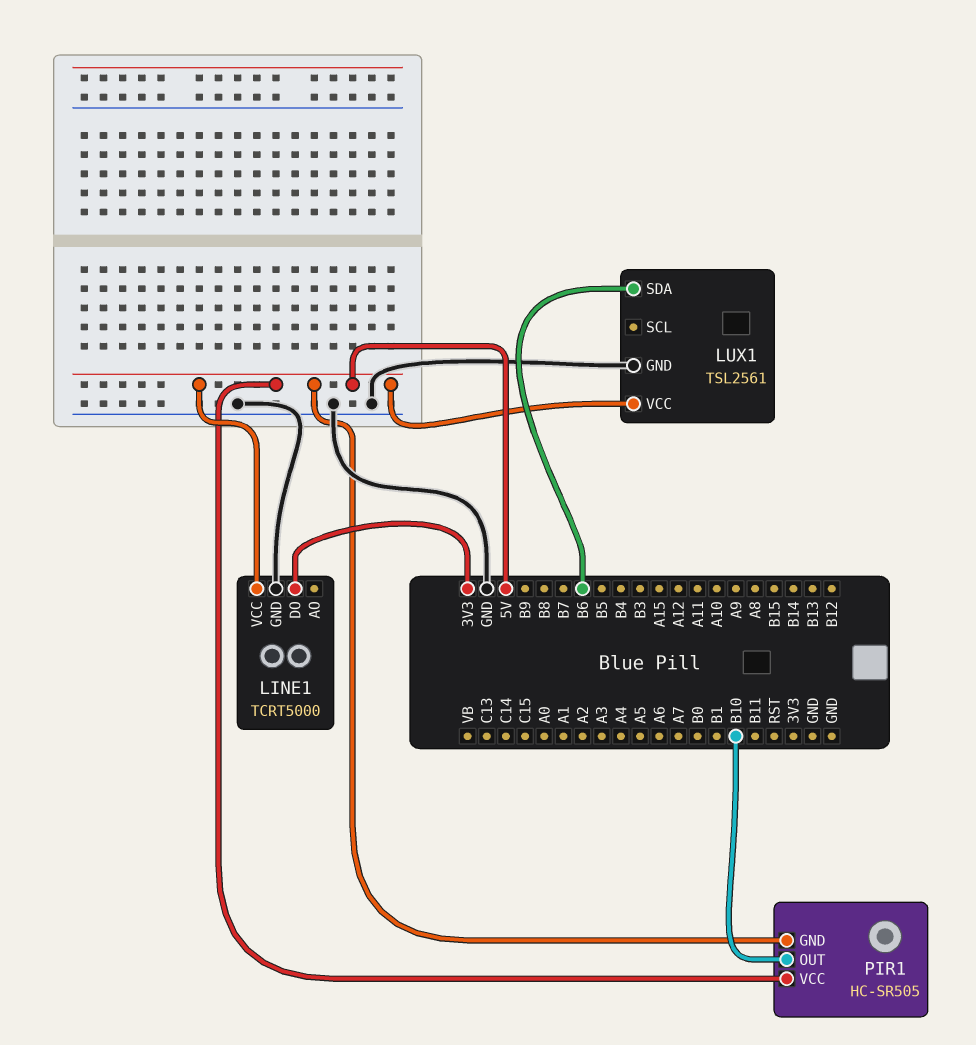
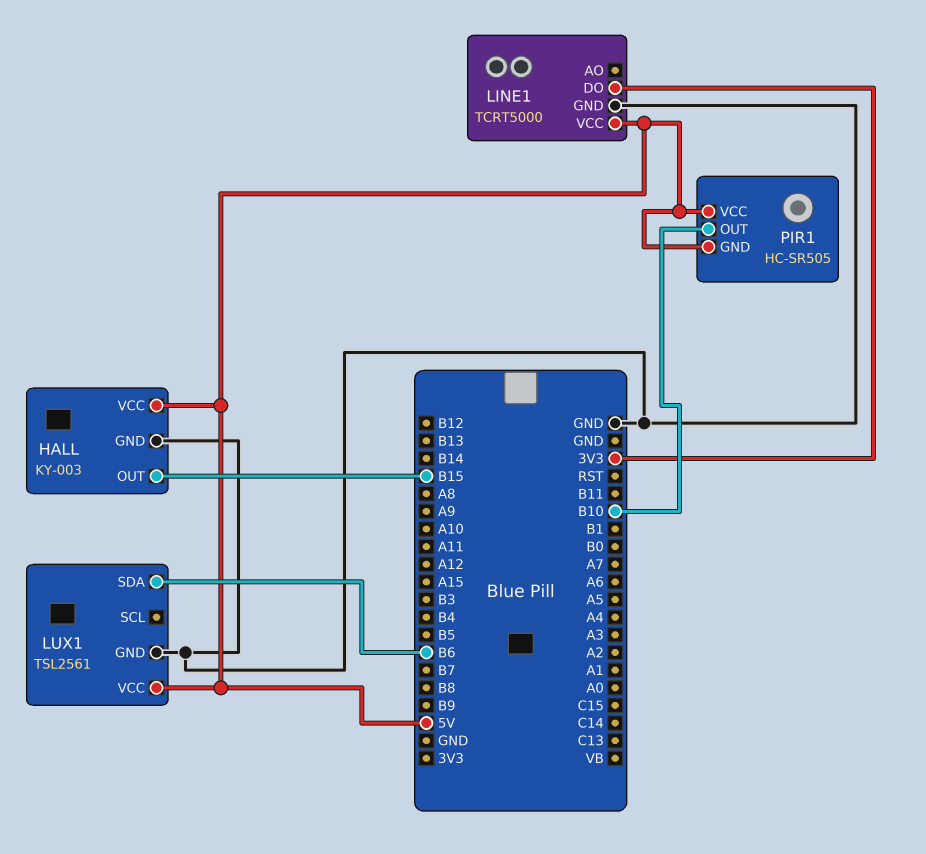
HALL: none -> KY-003
HALL pin GND: none -> GND
HALL pin OUT: none -> B15
HALL pin VCC: none -> 5V

